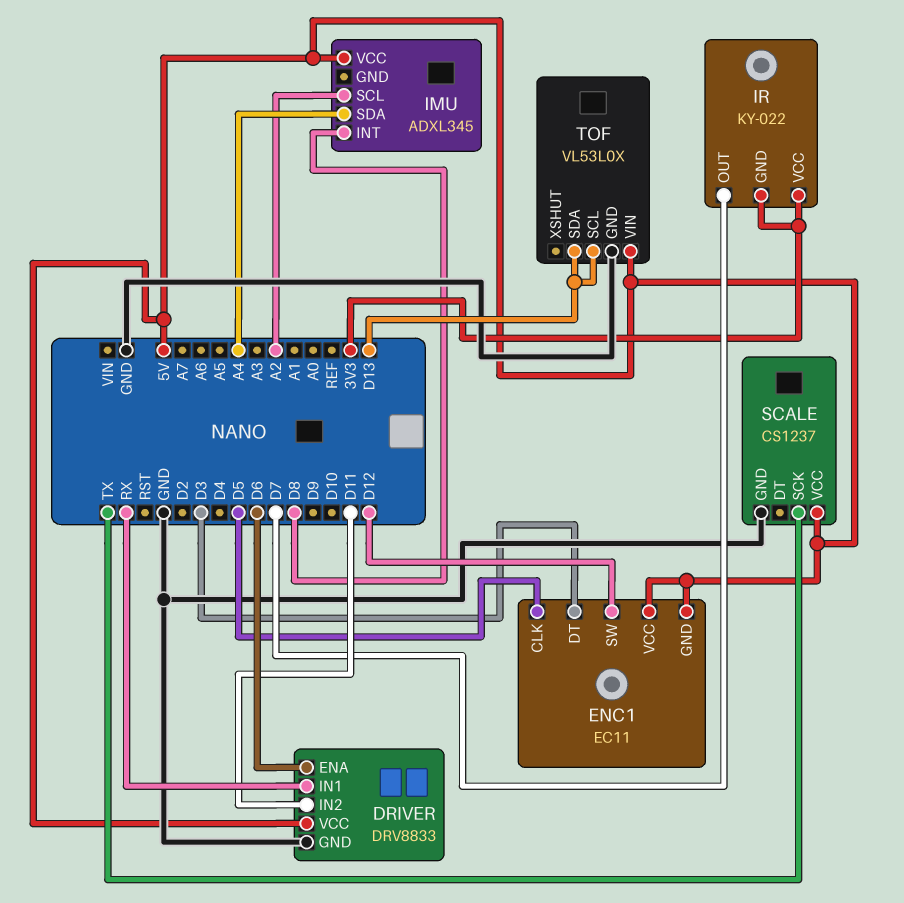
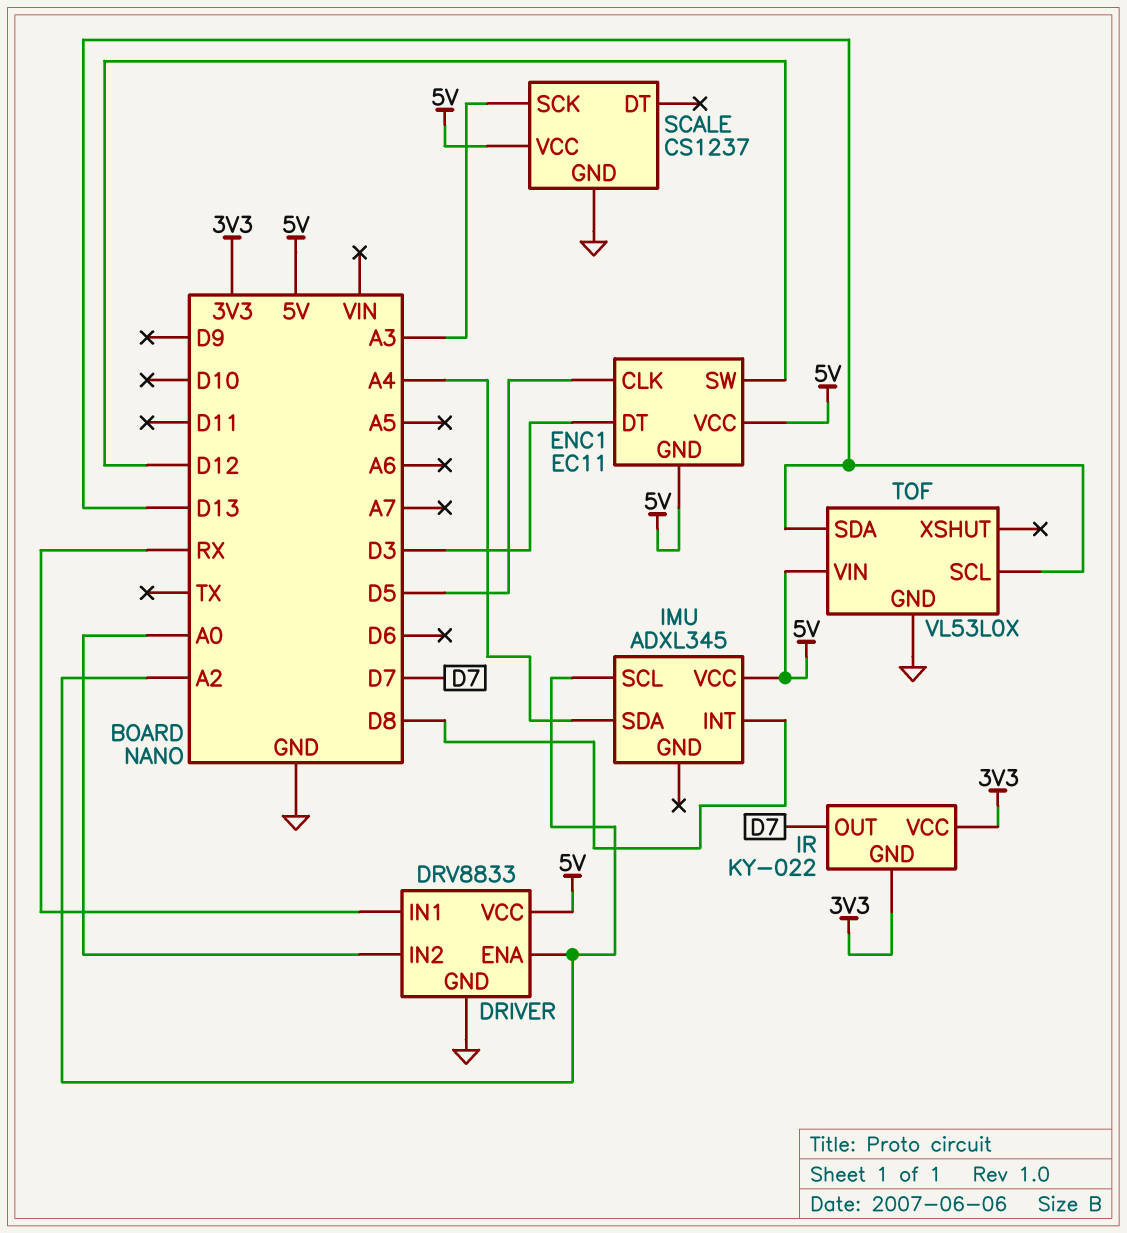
DRIVER pin ENA: D6 -> A2
DRIVER pin IN2: D11 -> A0
SCALE pin SCK: TX -> A3

